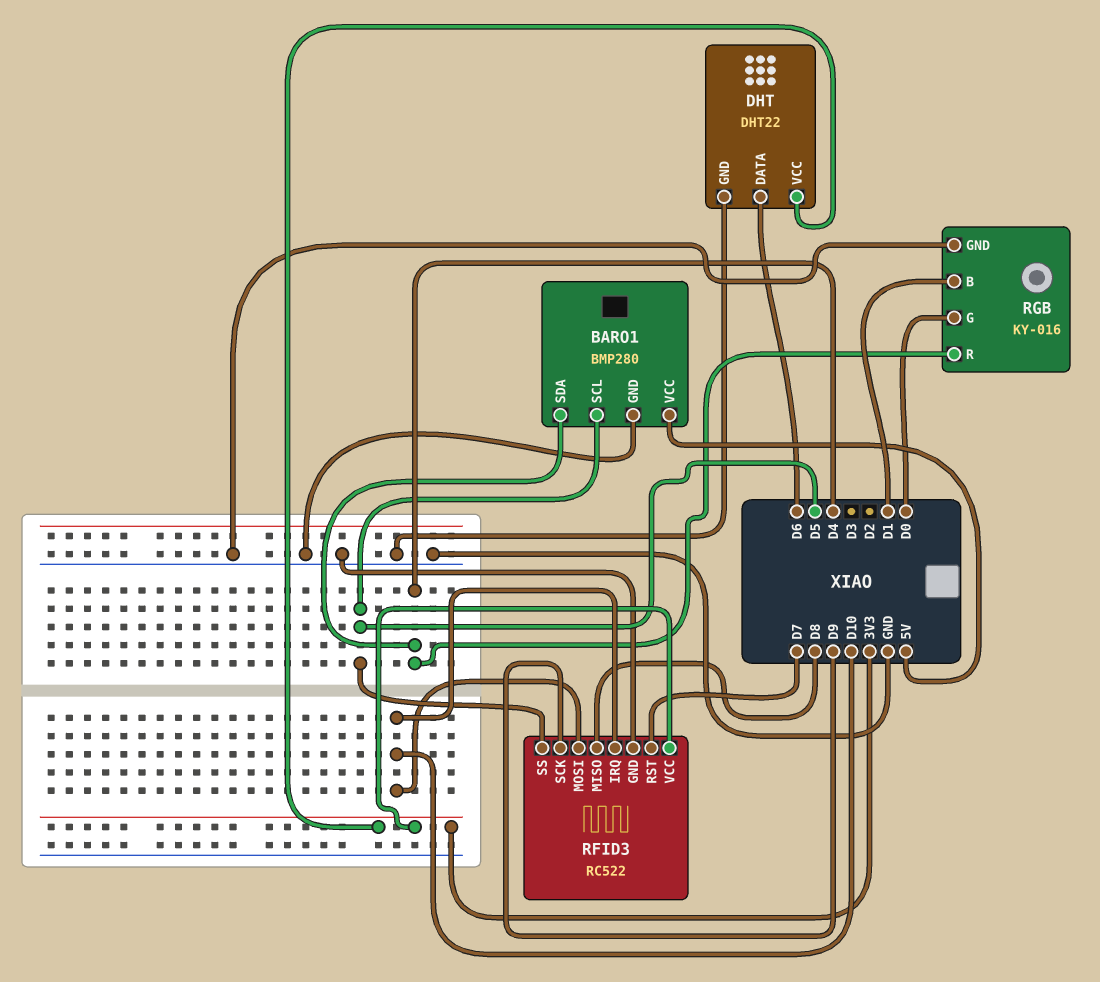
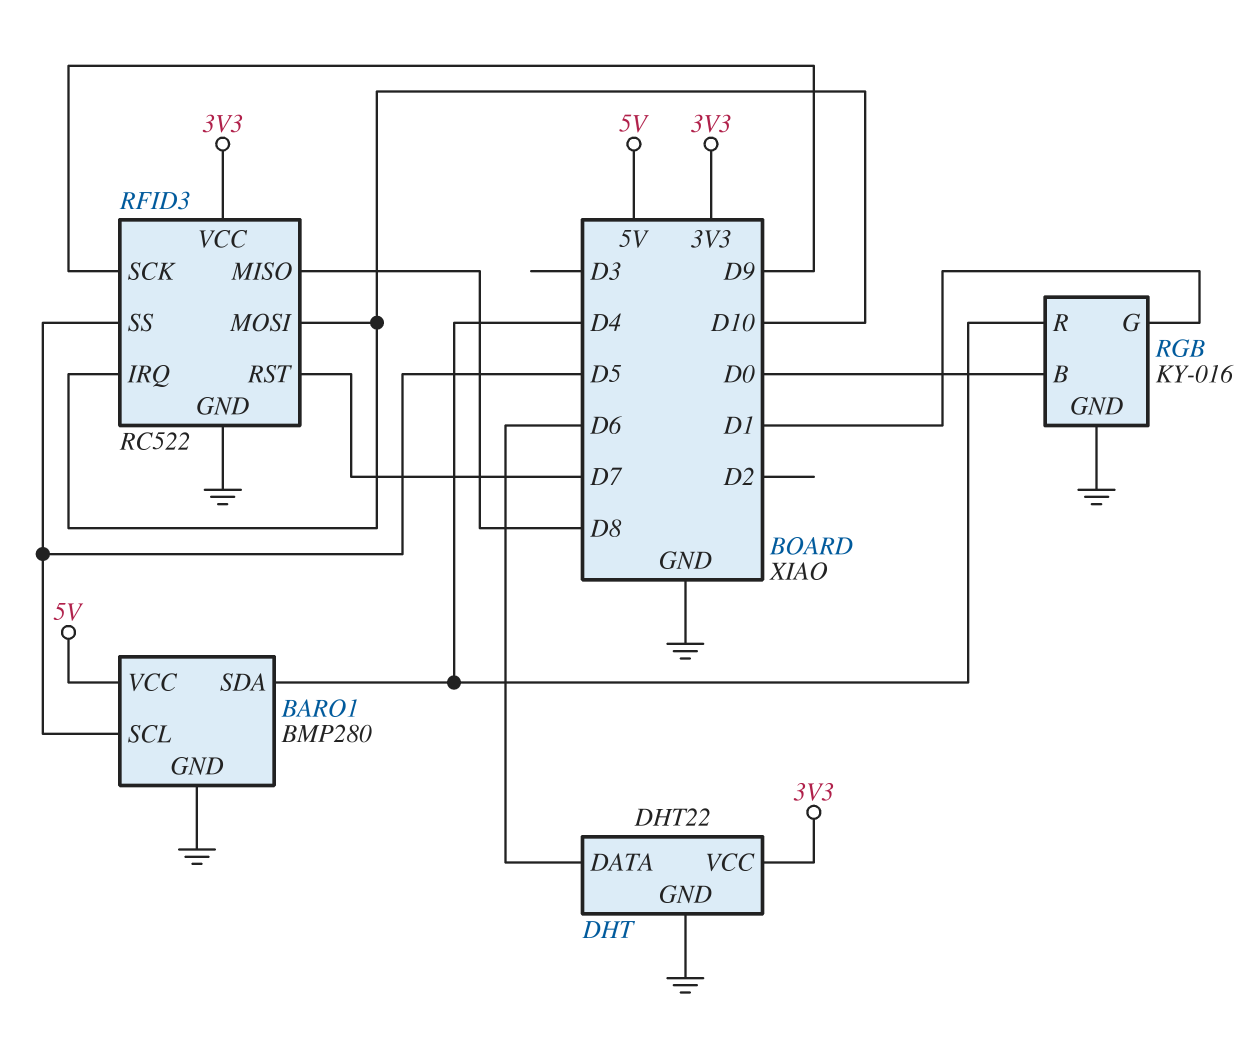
RGB pin B: D1 -> D0
RGB pin G: D0 -> D1

